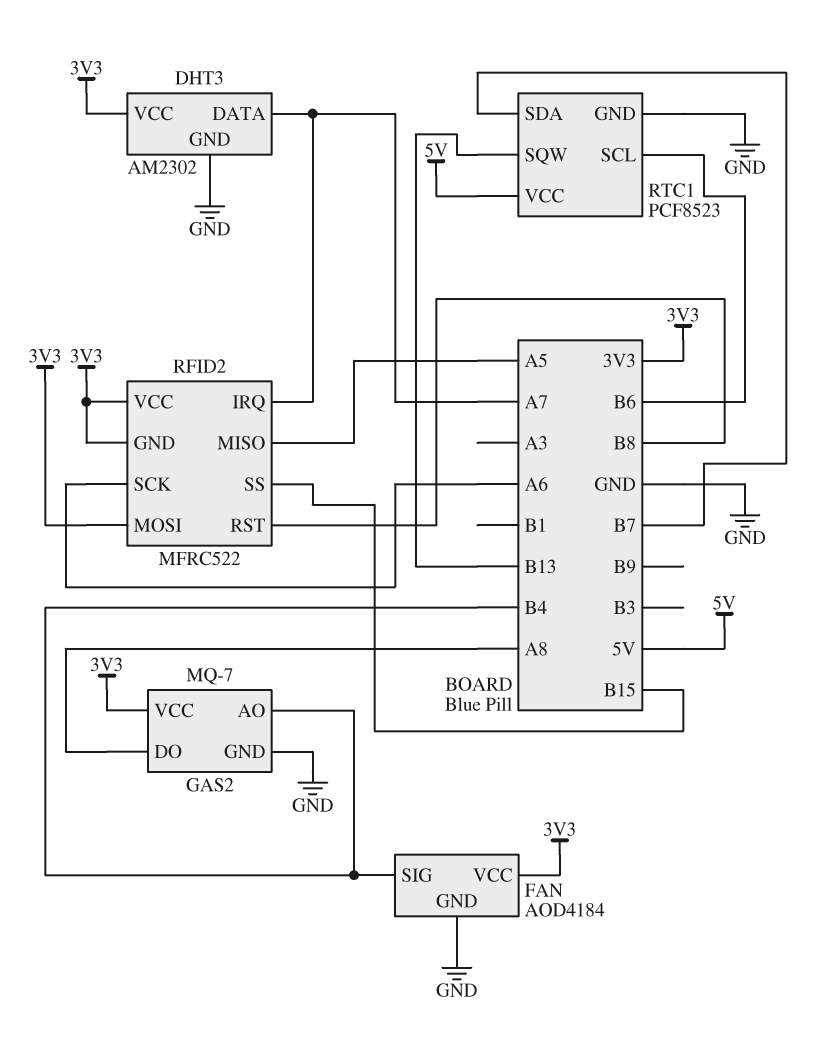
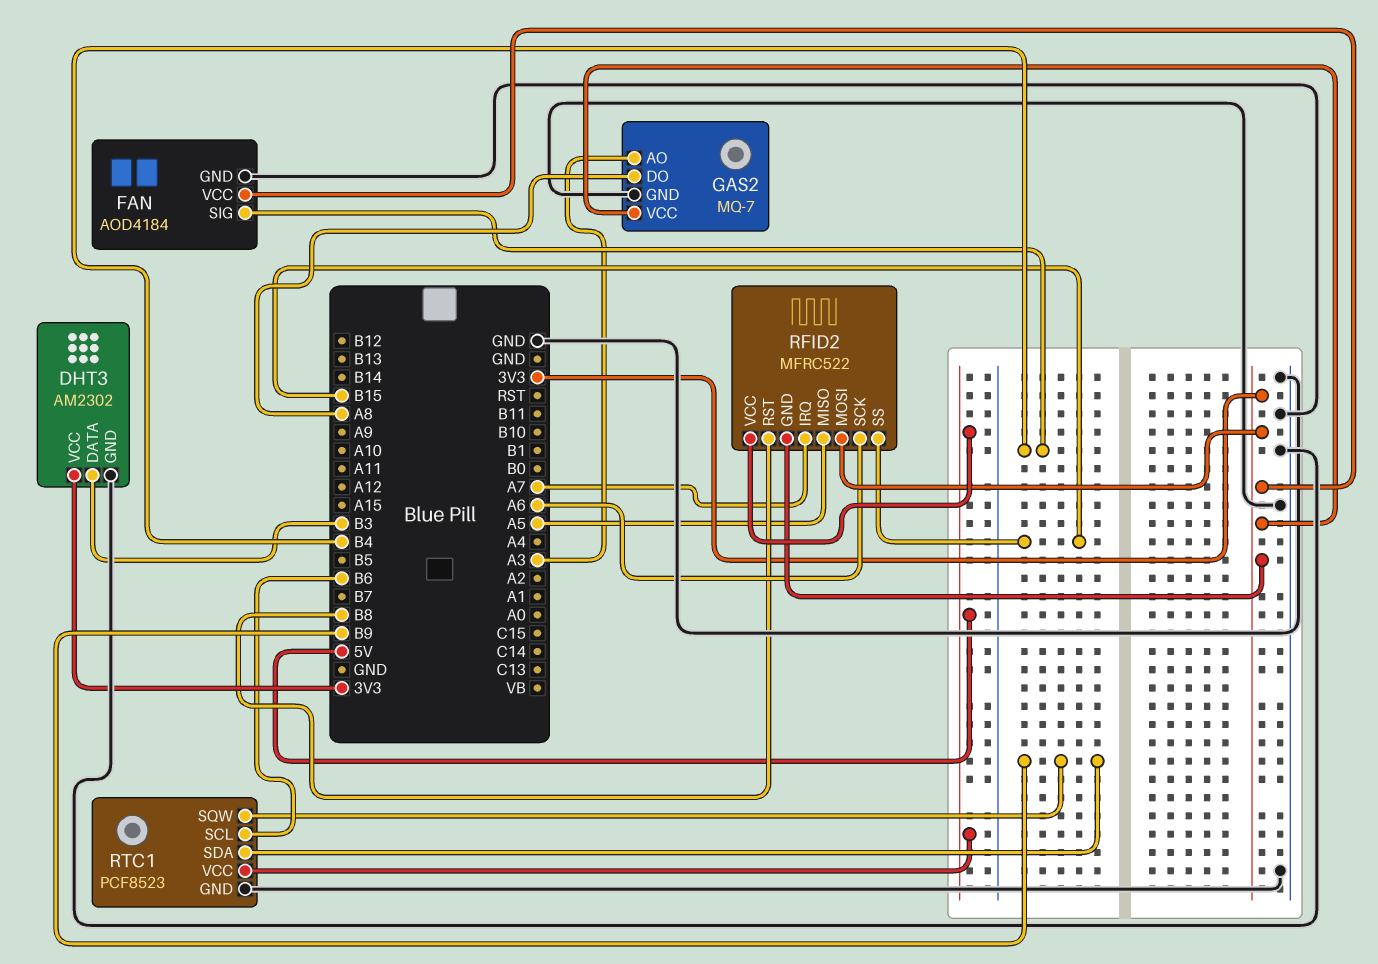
DHT3 pin DATA: A7 -> B3
GAS2 pin AO: B4 -> A3
RFID2 pin VCC: 3V3 -> 5V
RTC1 pin SDA: B7 -> B9
RTC1 pin SQW: B13 -> B9

